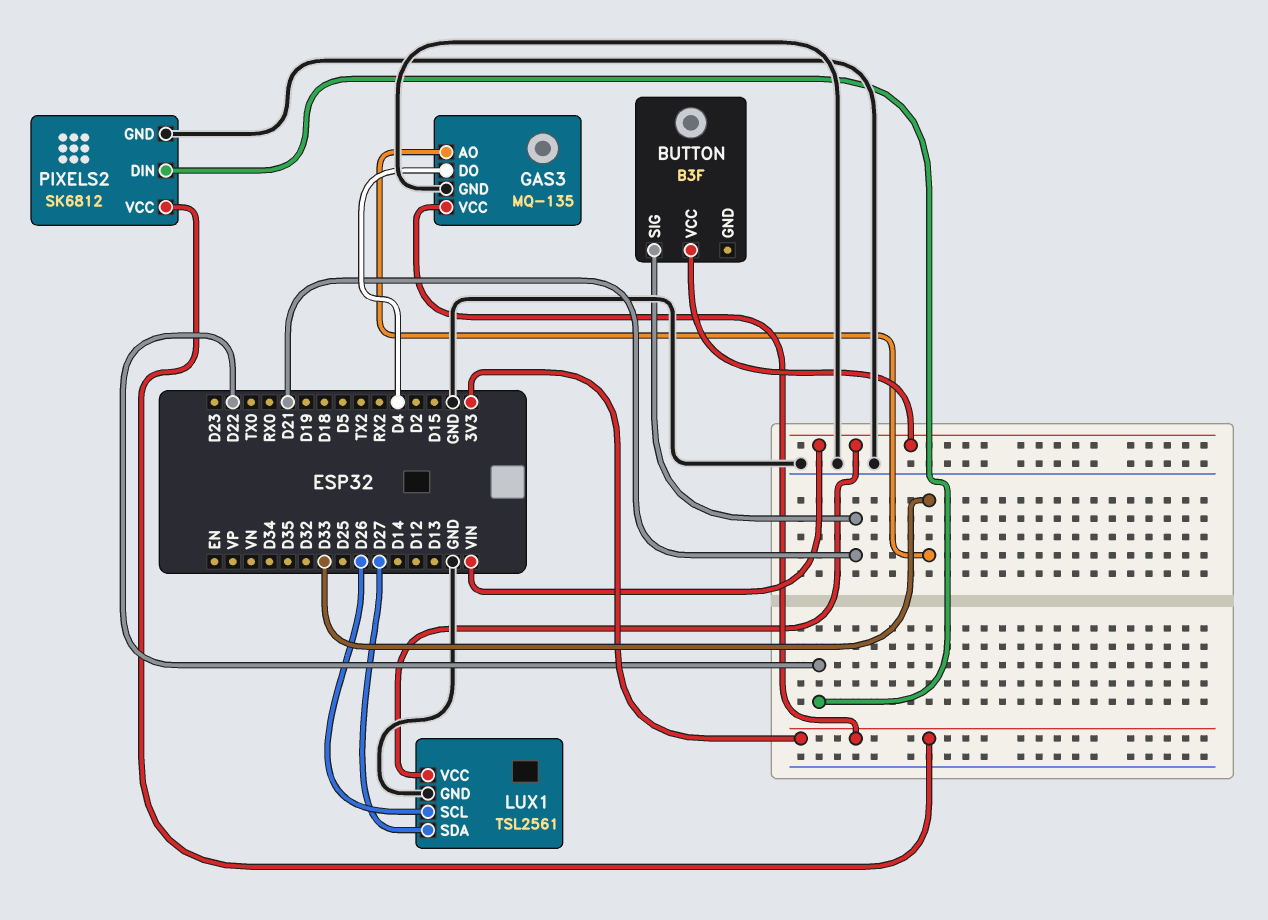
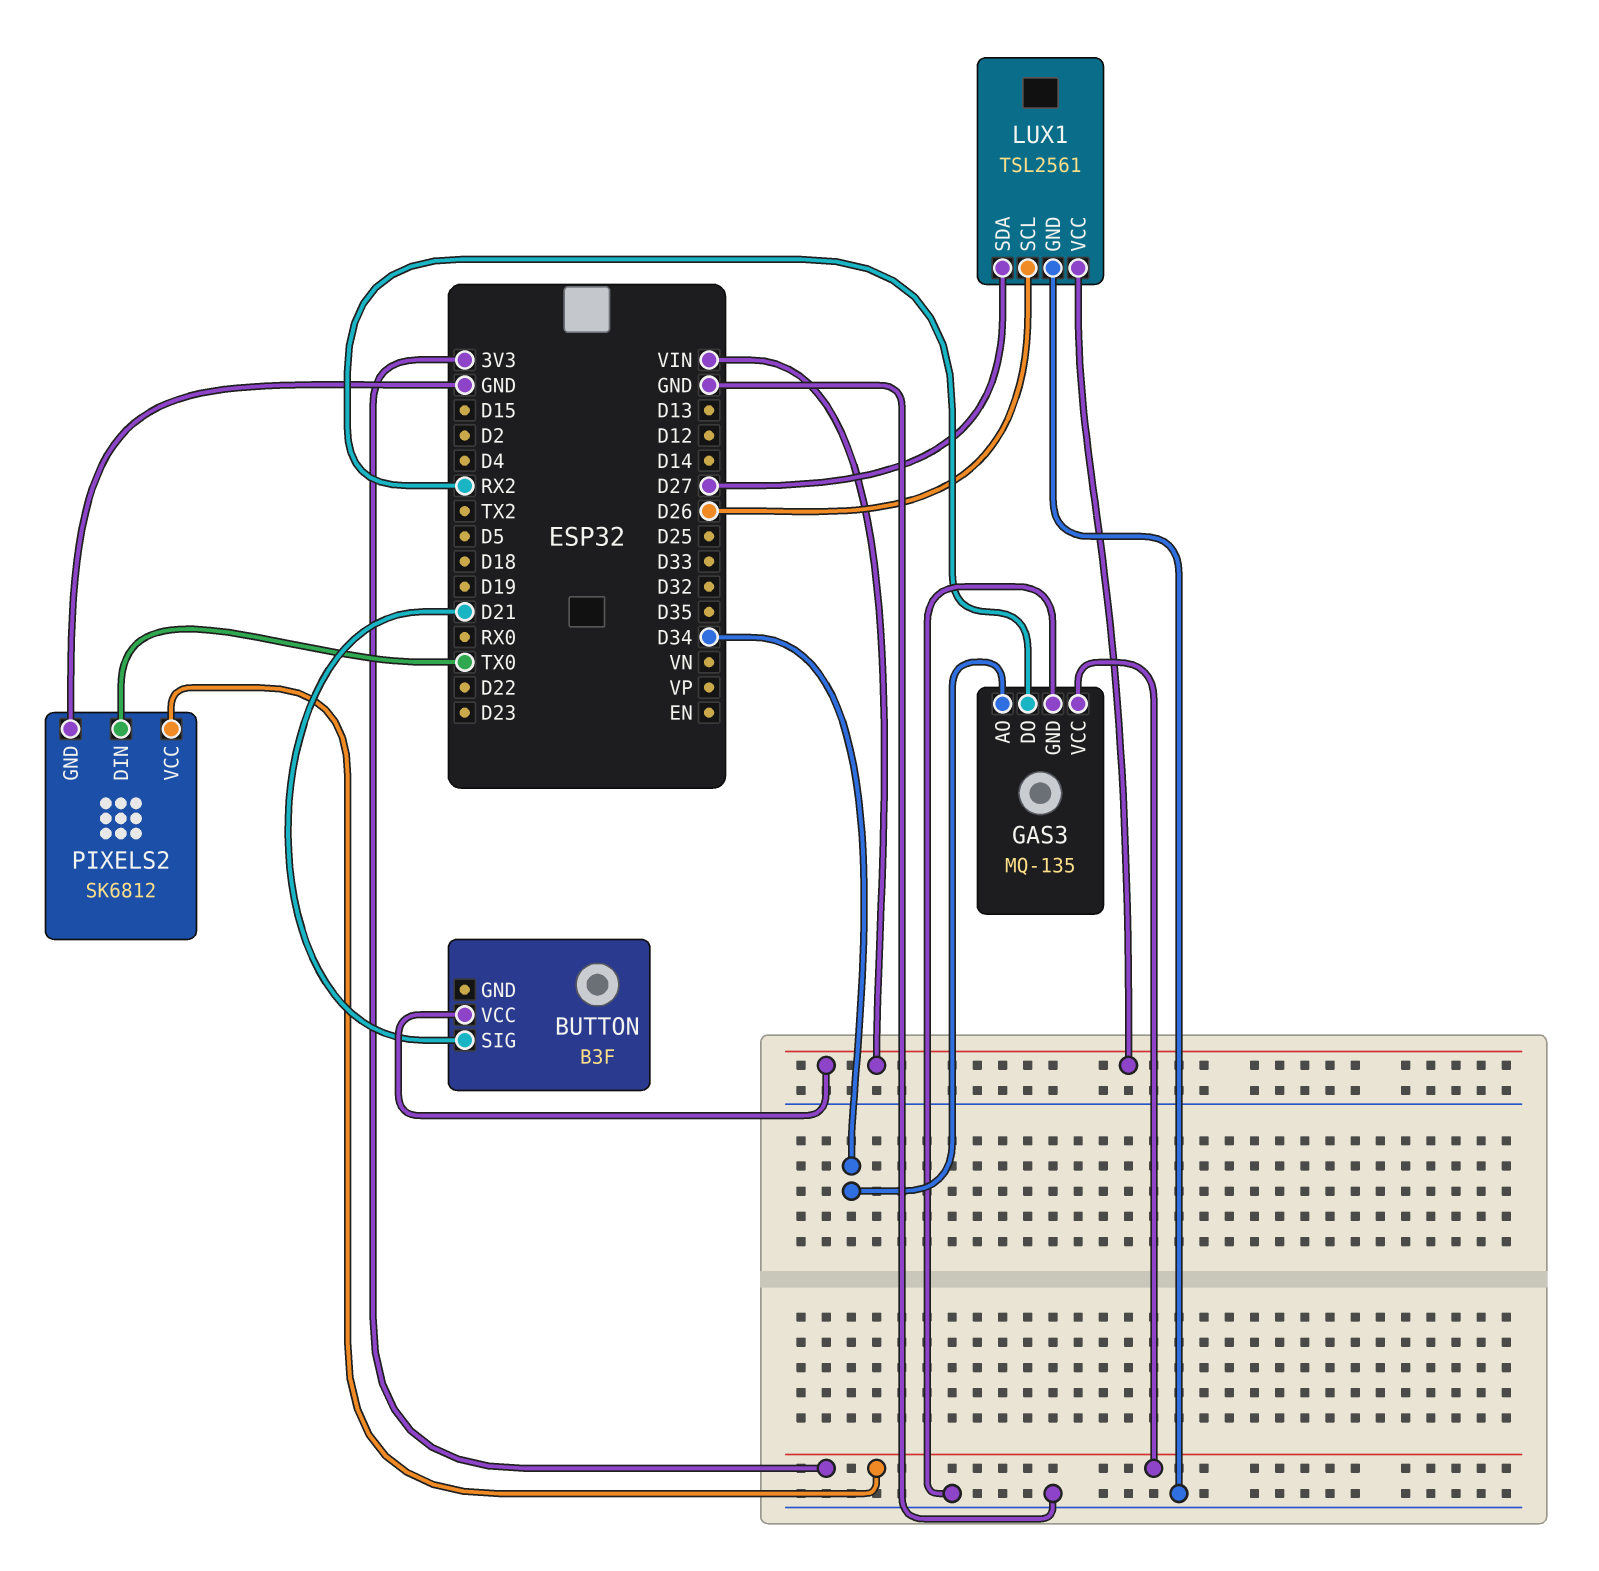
GAS3 pin AO: D33 -> D34
GAS3 pin DO: D4 -> RX2
PIXELS2 pin DIN: D22 -> TX0

